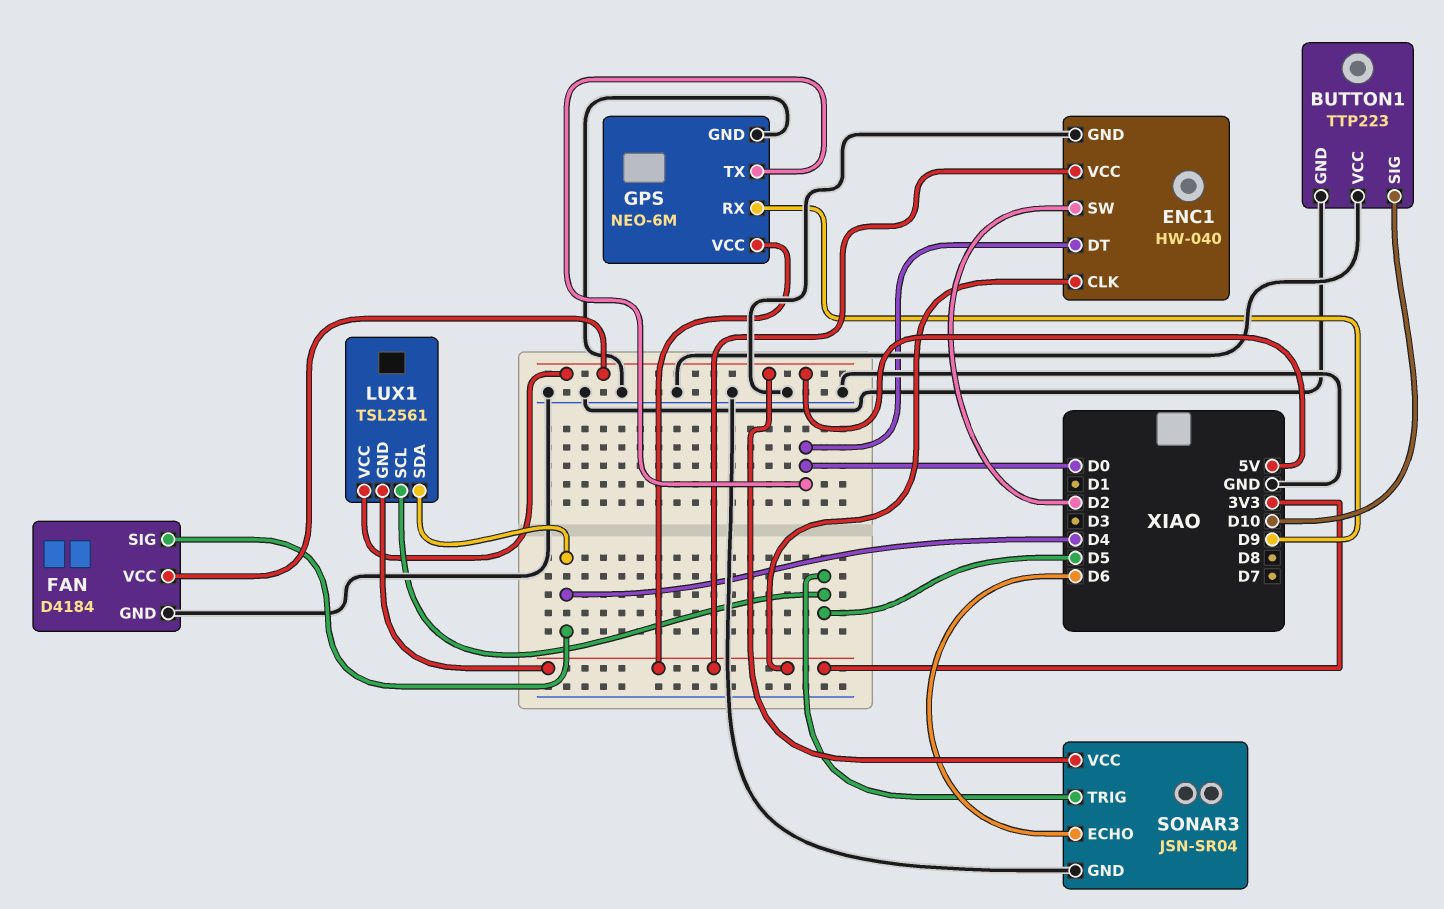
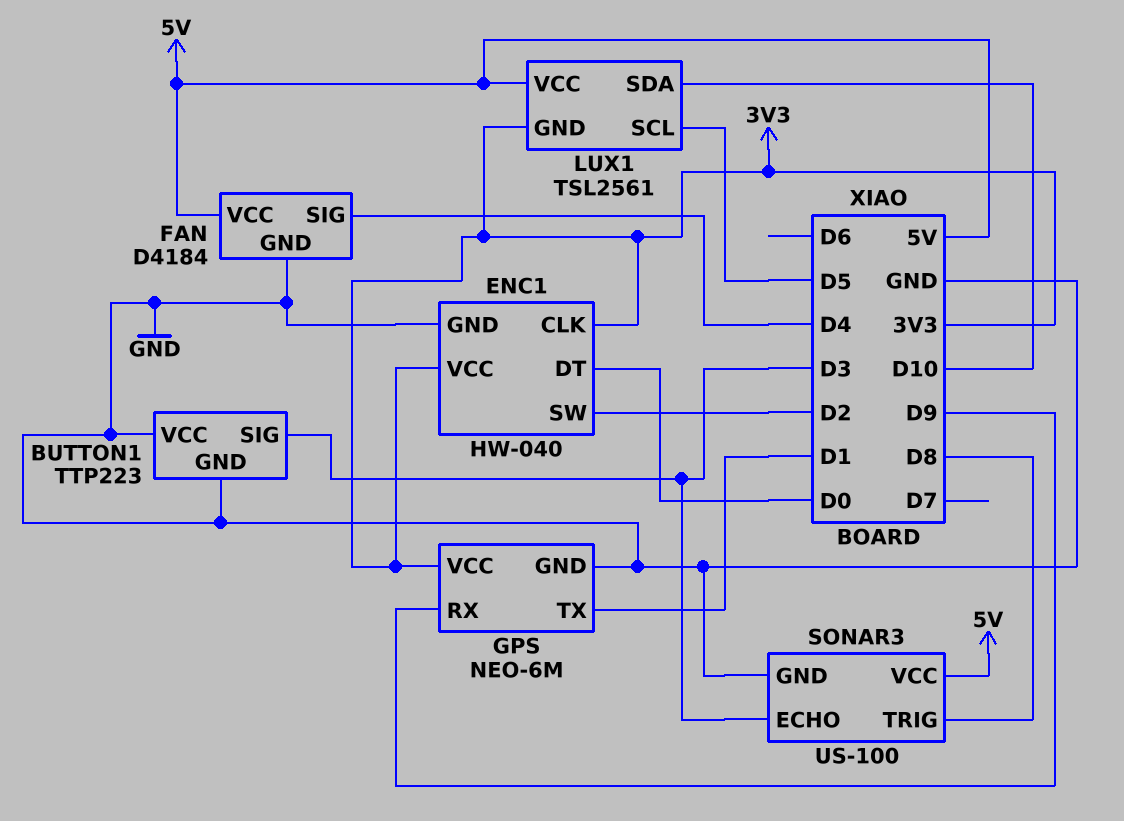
BUTTON1 pin SIG: D10 -> D3
GPS pin TX: D0 -> D1
LUX1 pin SDA: D4 -> D10
SONAR3: JSN-SR04 -> US-100
SONAR3 pin ECHO: D6 -> D3
SONAR3 pin TRIG: D5 -> D8

